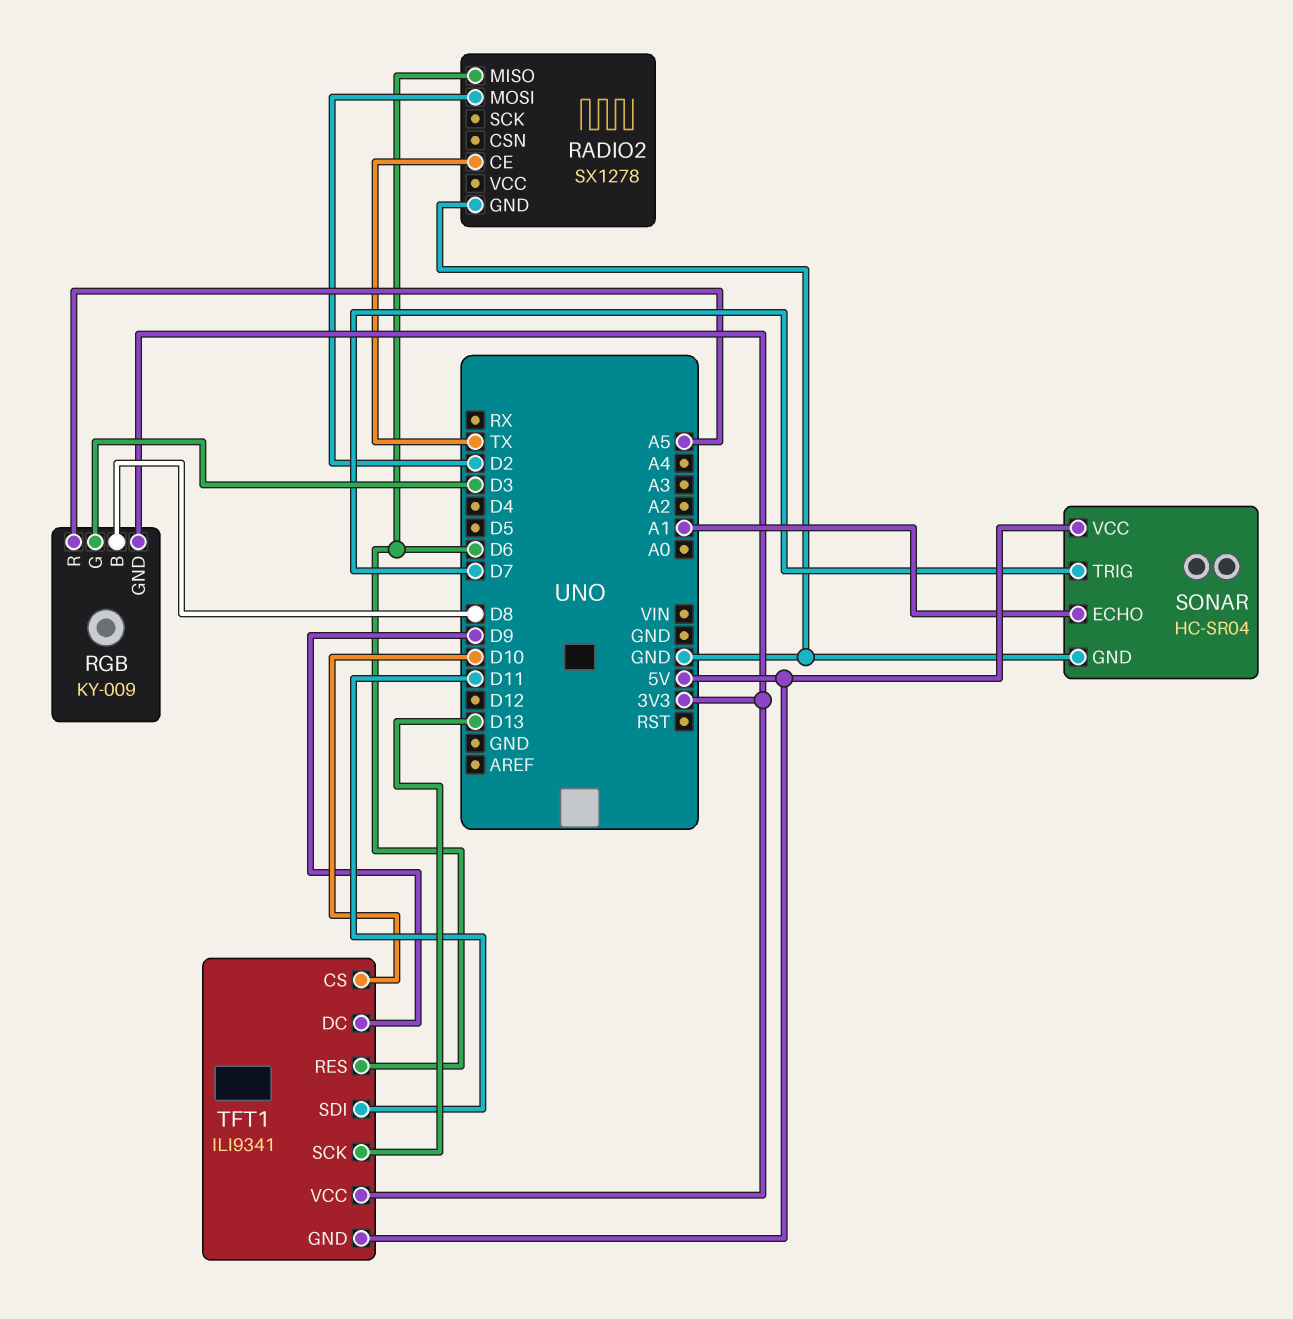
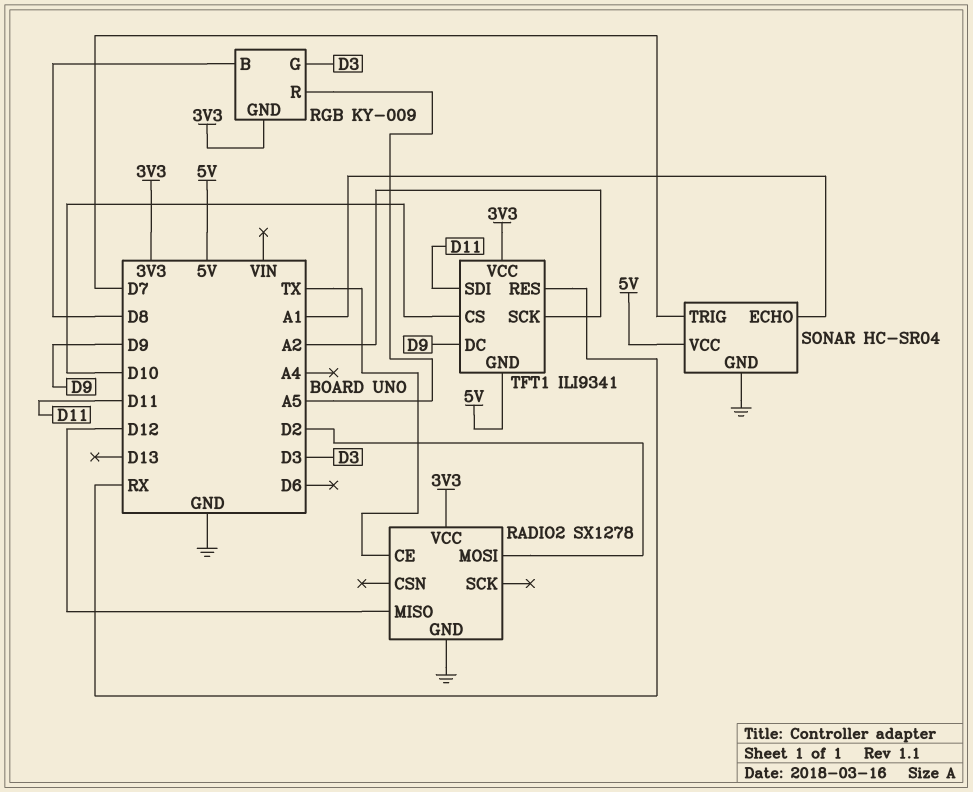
RADIO2 pin MISO: D6 -> D12
RADIO2 pin VCC: none -> 3V3
TFT1 pin RES: D6 -> RX
TFT1 pin SCK: D13 -> A2

